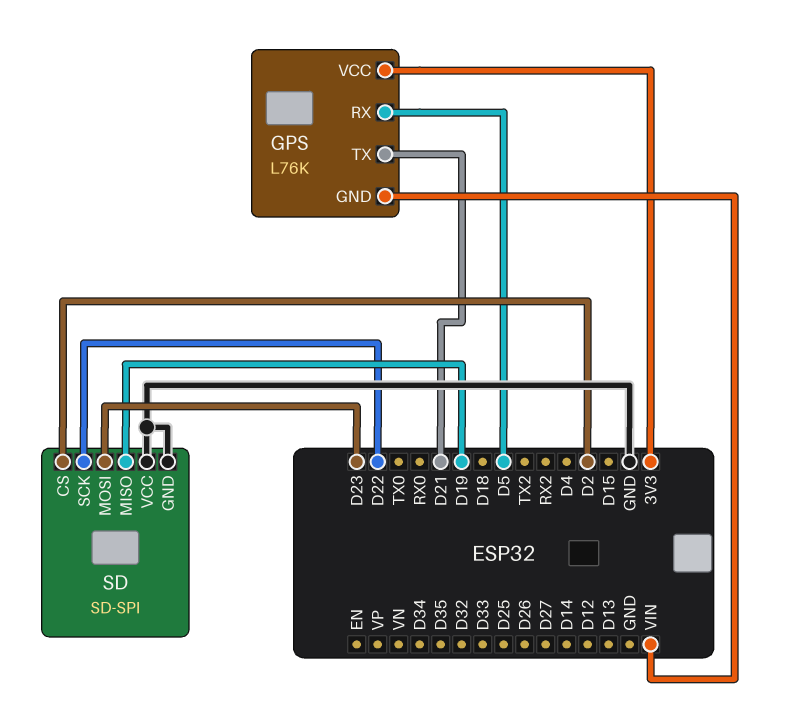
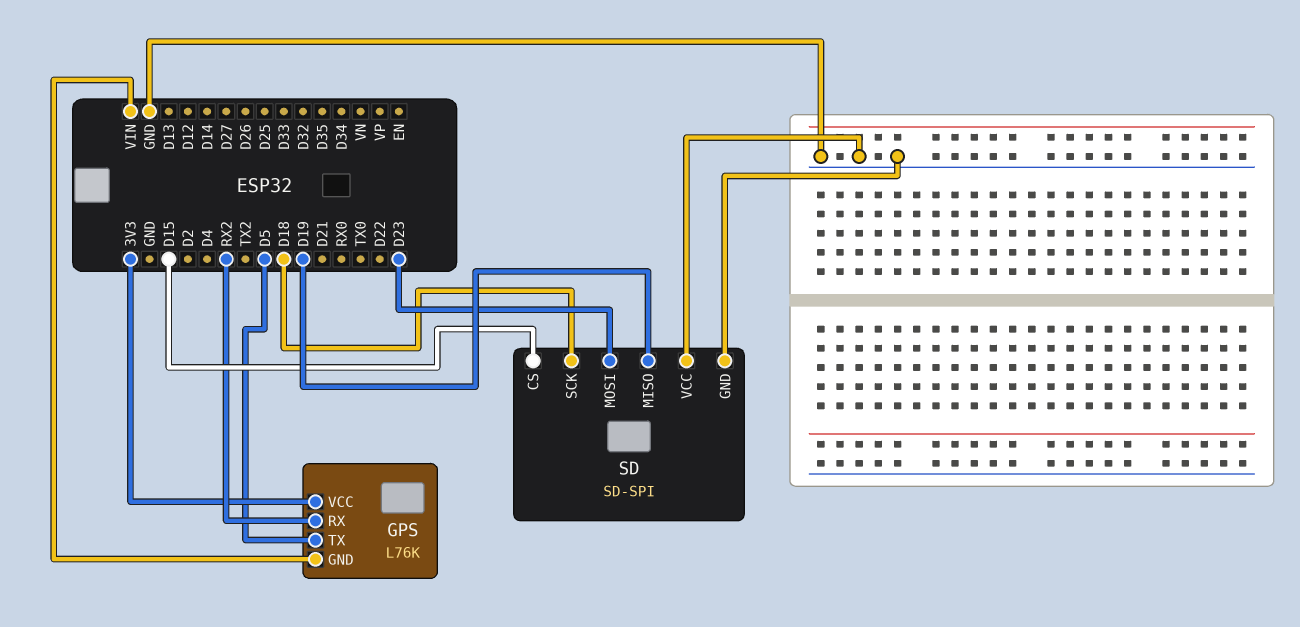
GPS pin RX: D5 -> RX2
GPS pin TX: D21 -> D5
SD pin CS: D2 -> D15
SD pin SCK: D22 -> D18

